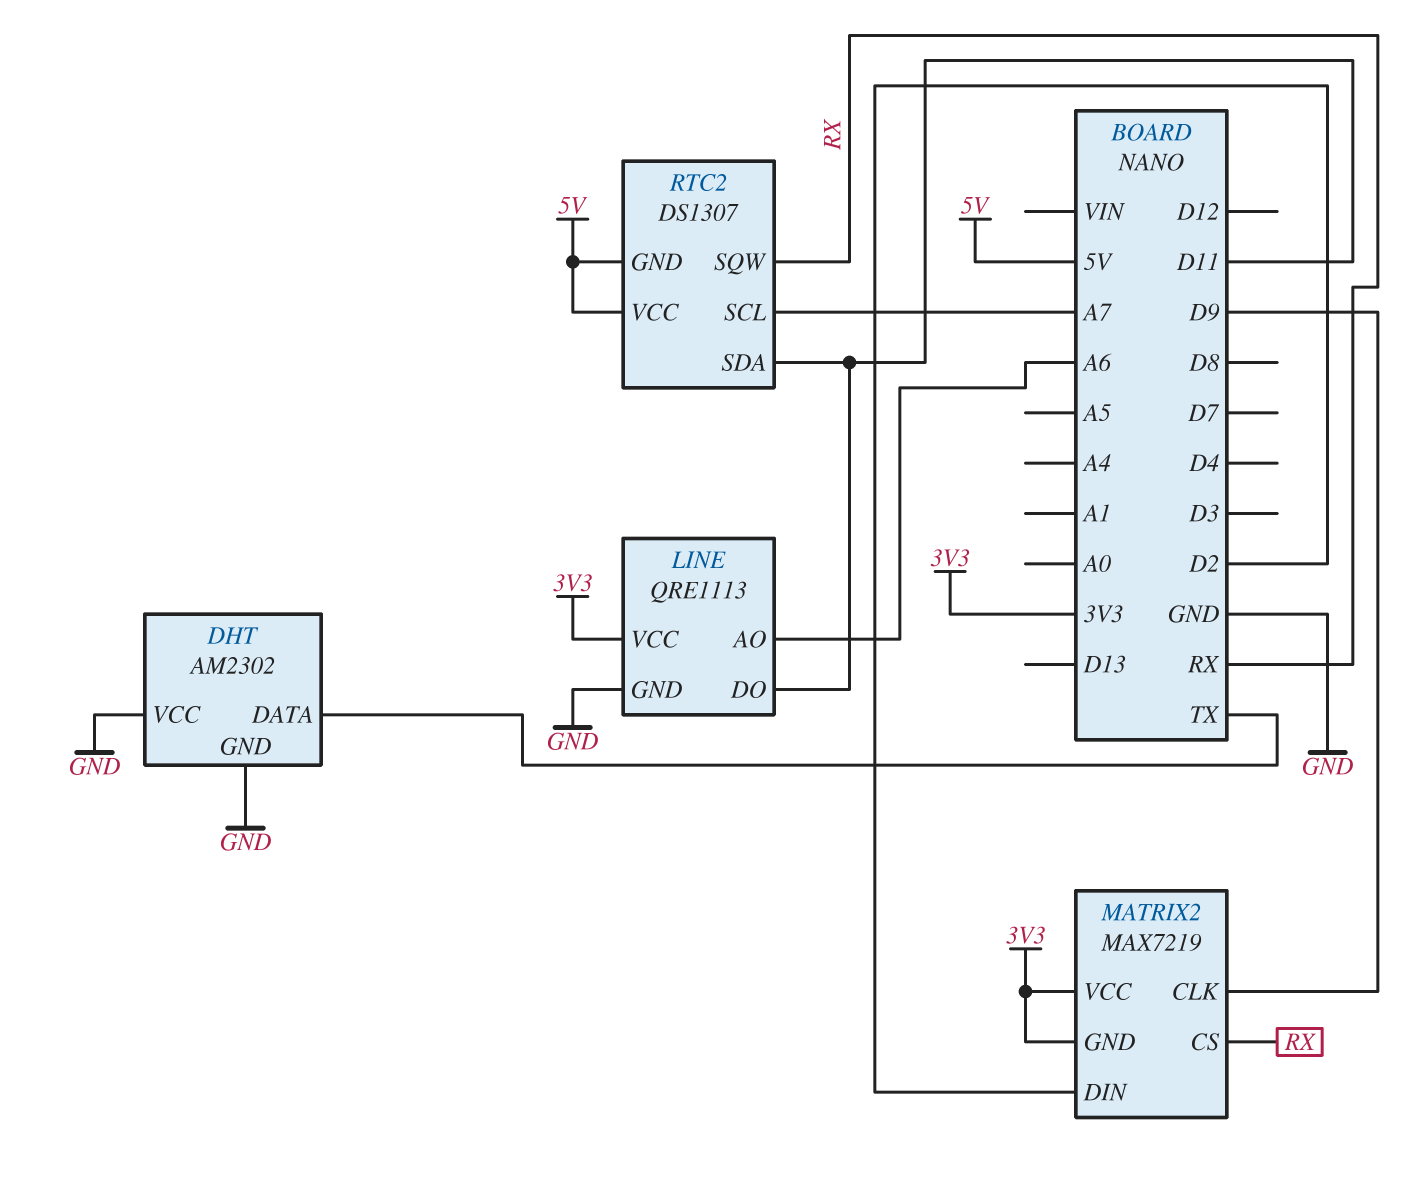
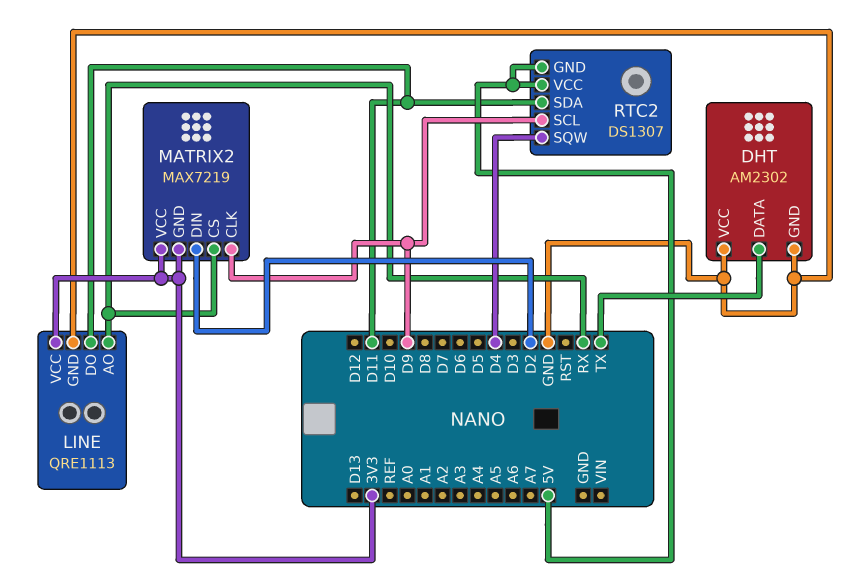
LINE pin AO: A6 -> RX
RTC2 pin SCL: A7 -> D9
RTC2 pin SQW: RX -> D4

